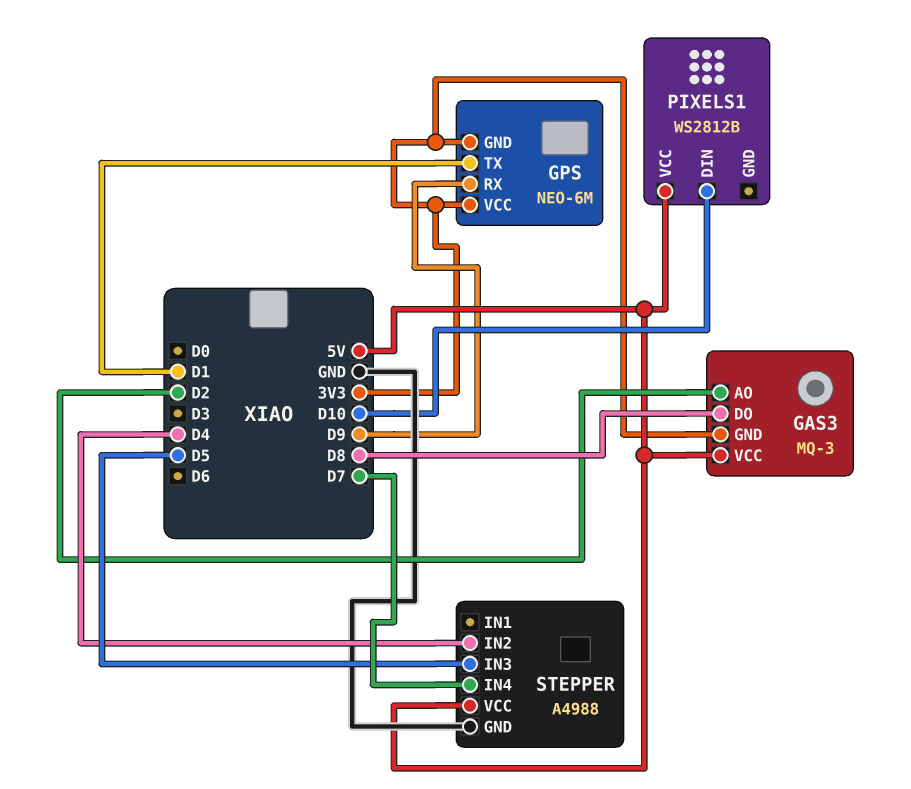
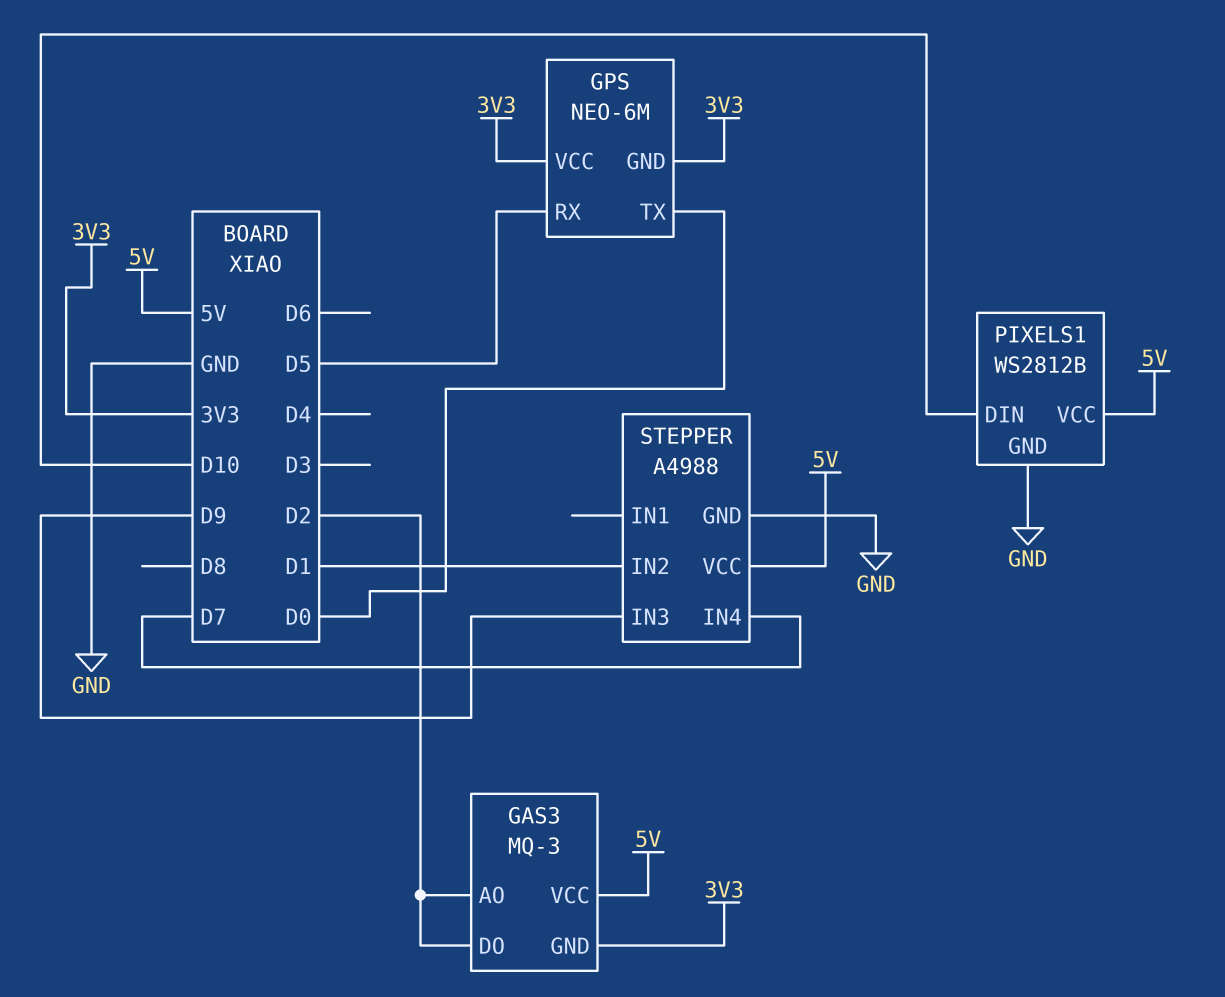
GAS3 pin DO: D8 -> D2
GPS pin RX: D9 -> D5
GPS pin TX: D1 -> D0
PIXELS1 pin GND: none -> GND
STEPPER pin IN2: D4 -> D1
STEPPER pin IN3: D5 -> D9

